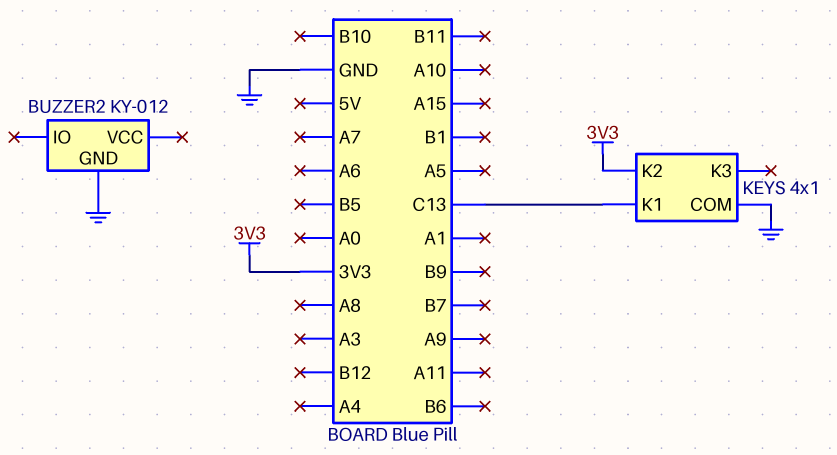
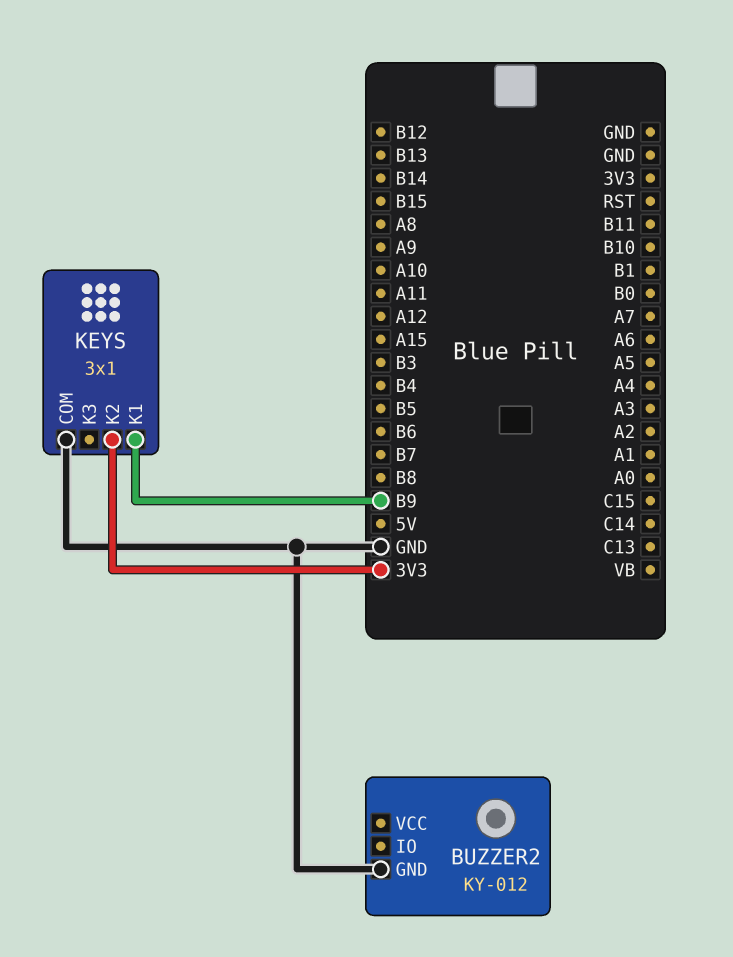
KEYS: 4x1 -> 3x1
KEYS pin K1: C13 -> B9

